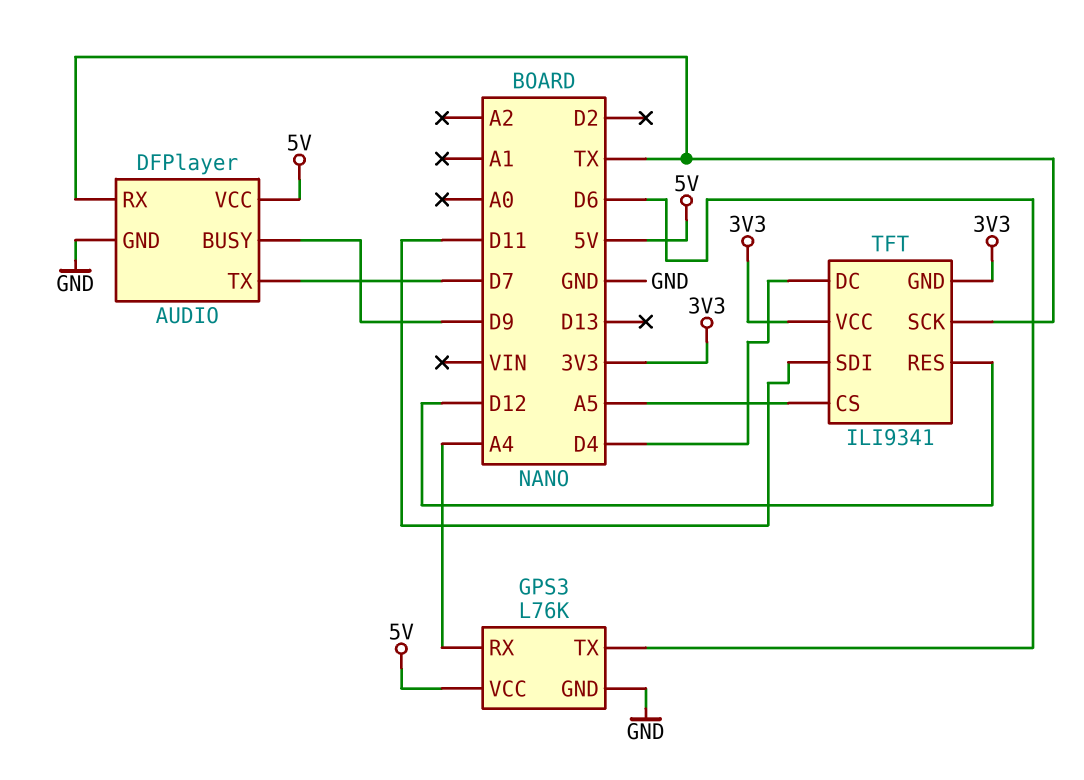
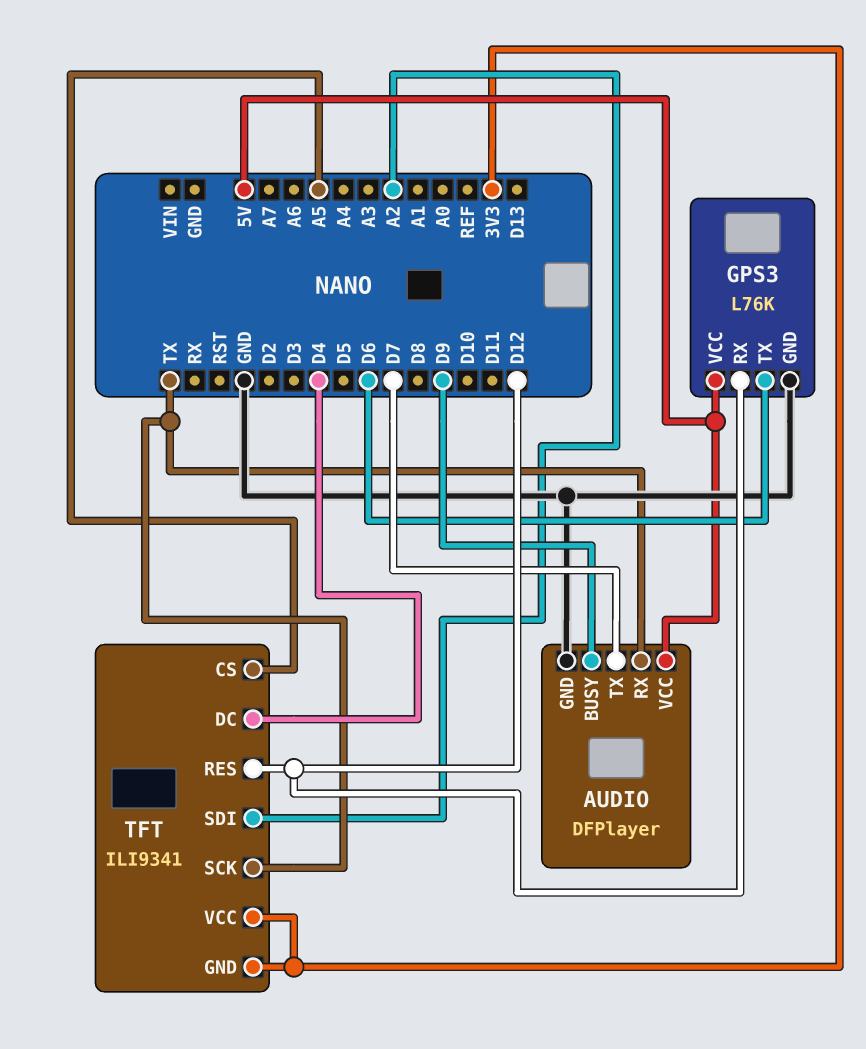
GPS3 pin RX: A4 -> D12
TFT pin SDI: D11 -> A2

